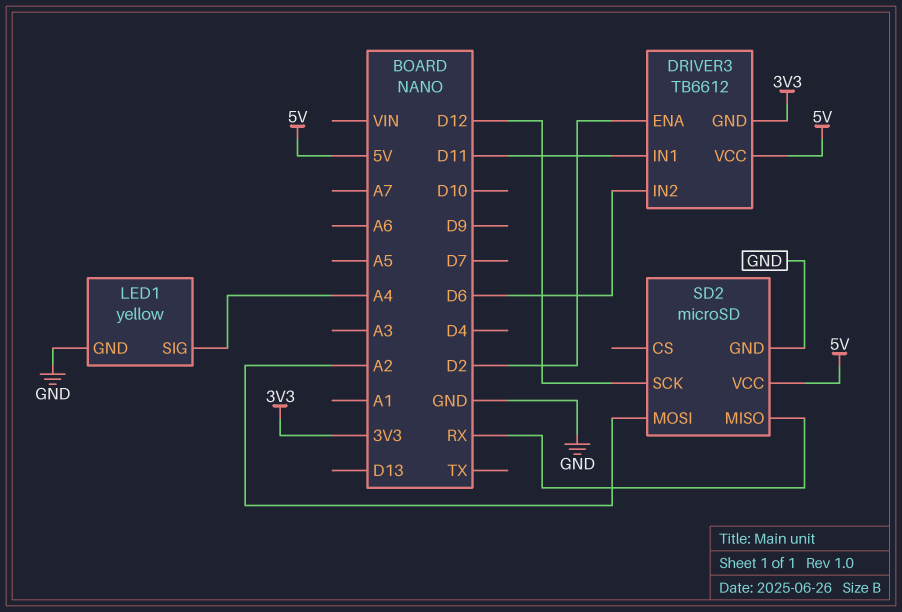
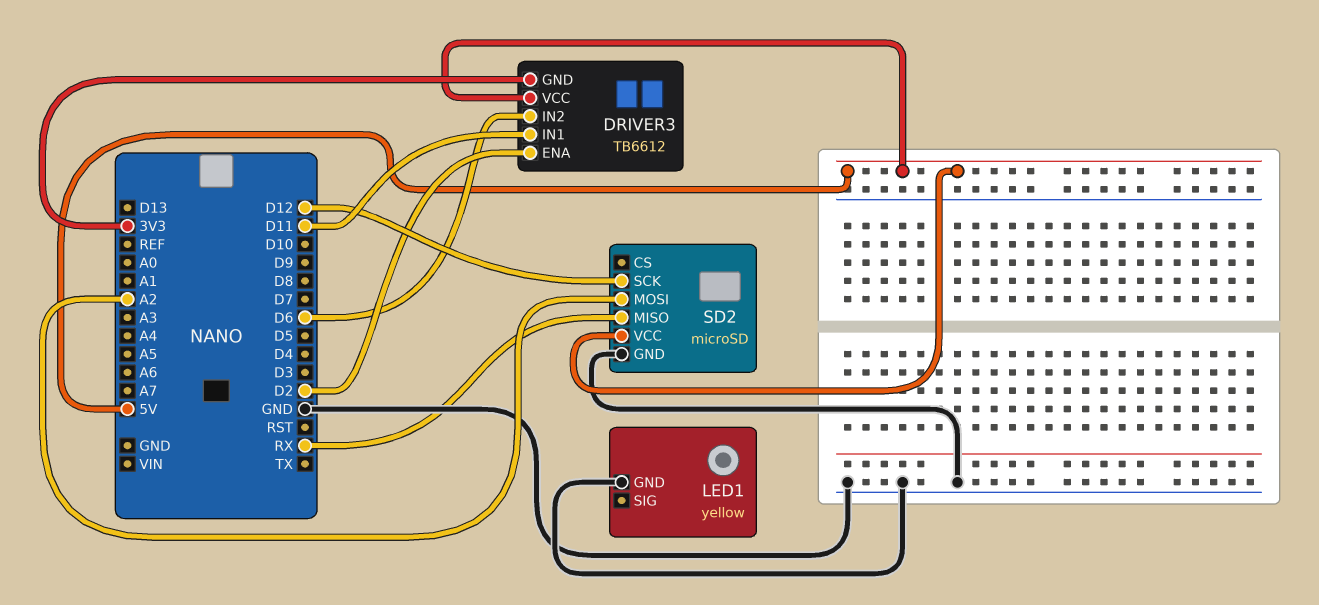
LED1 pin SIG: A4 -> none

